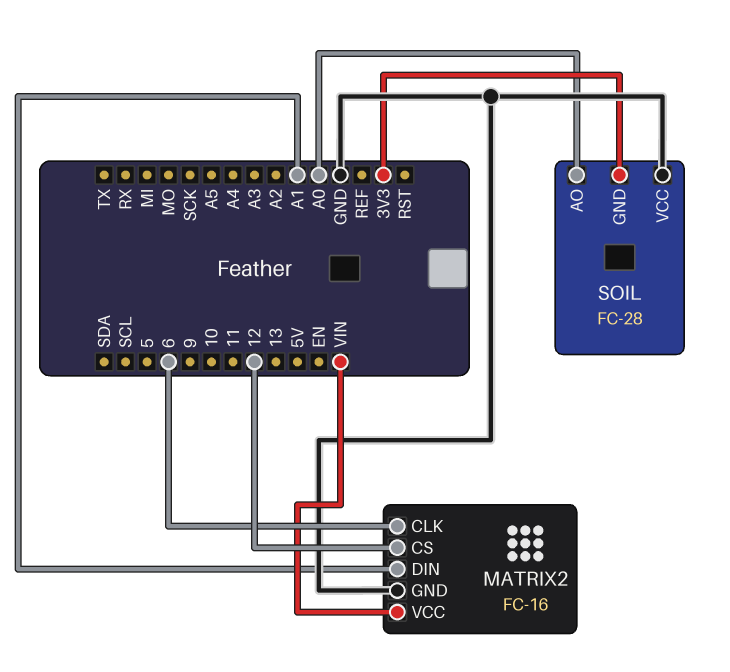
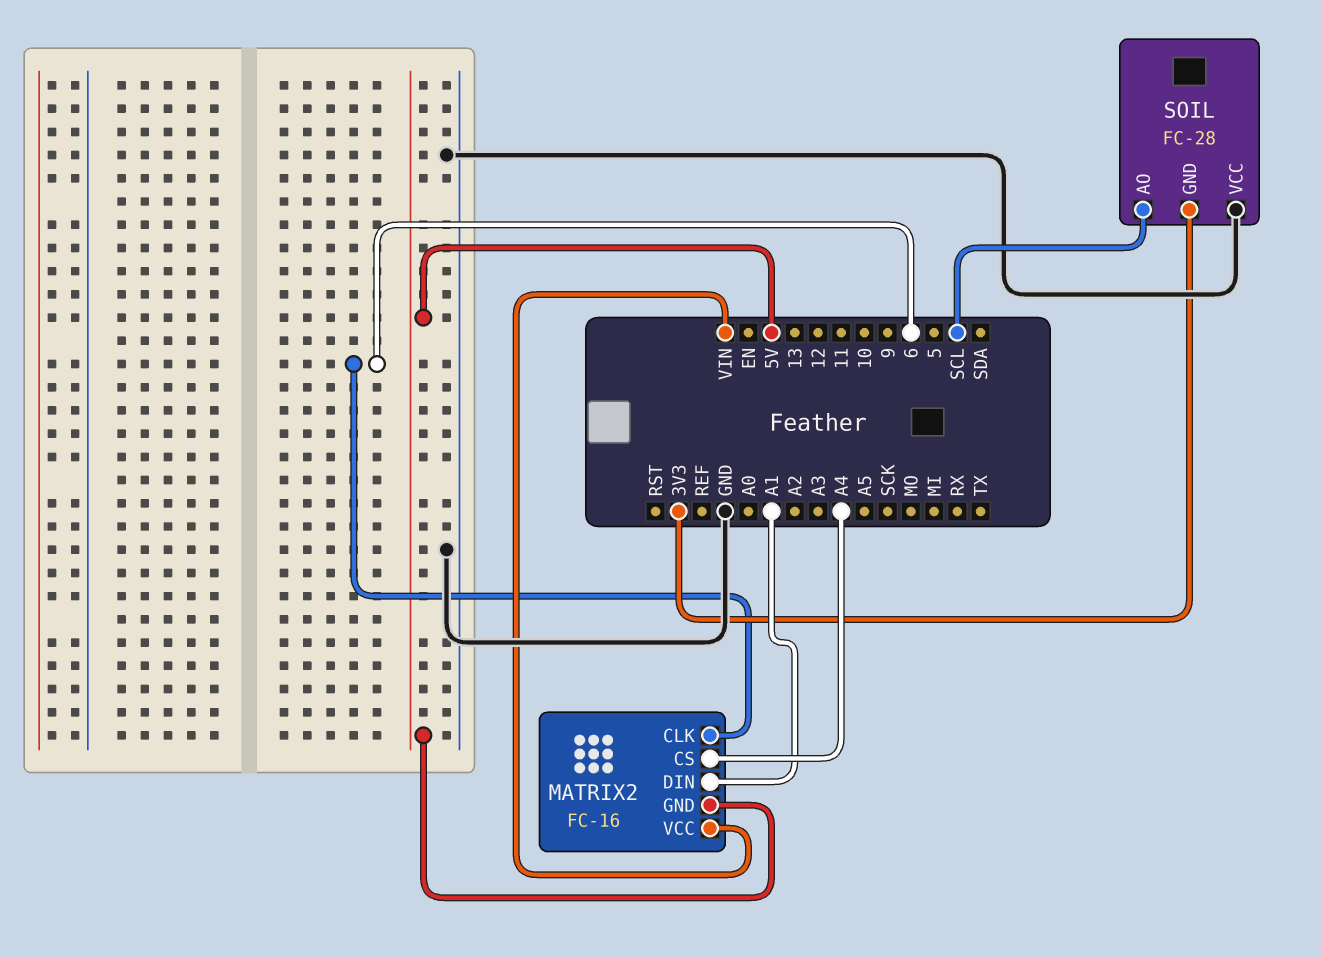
MATRIX2 pin CS: 12 -> A4
MATRIX2 pin GND: GND -> 5V
SOIL pin AO: A0 -> SCL

